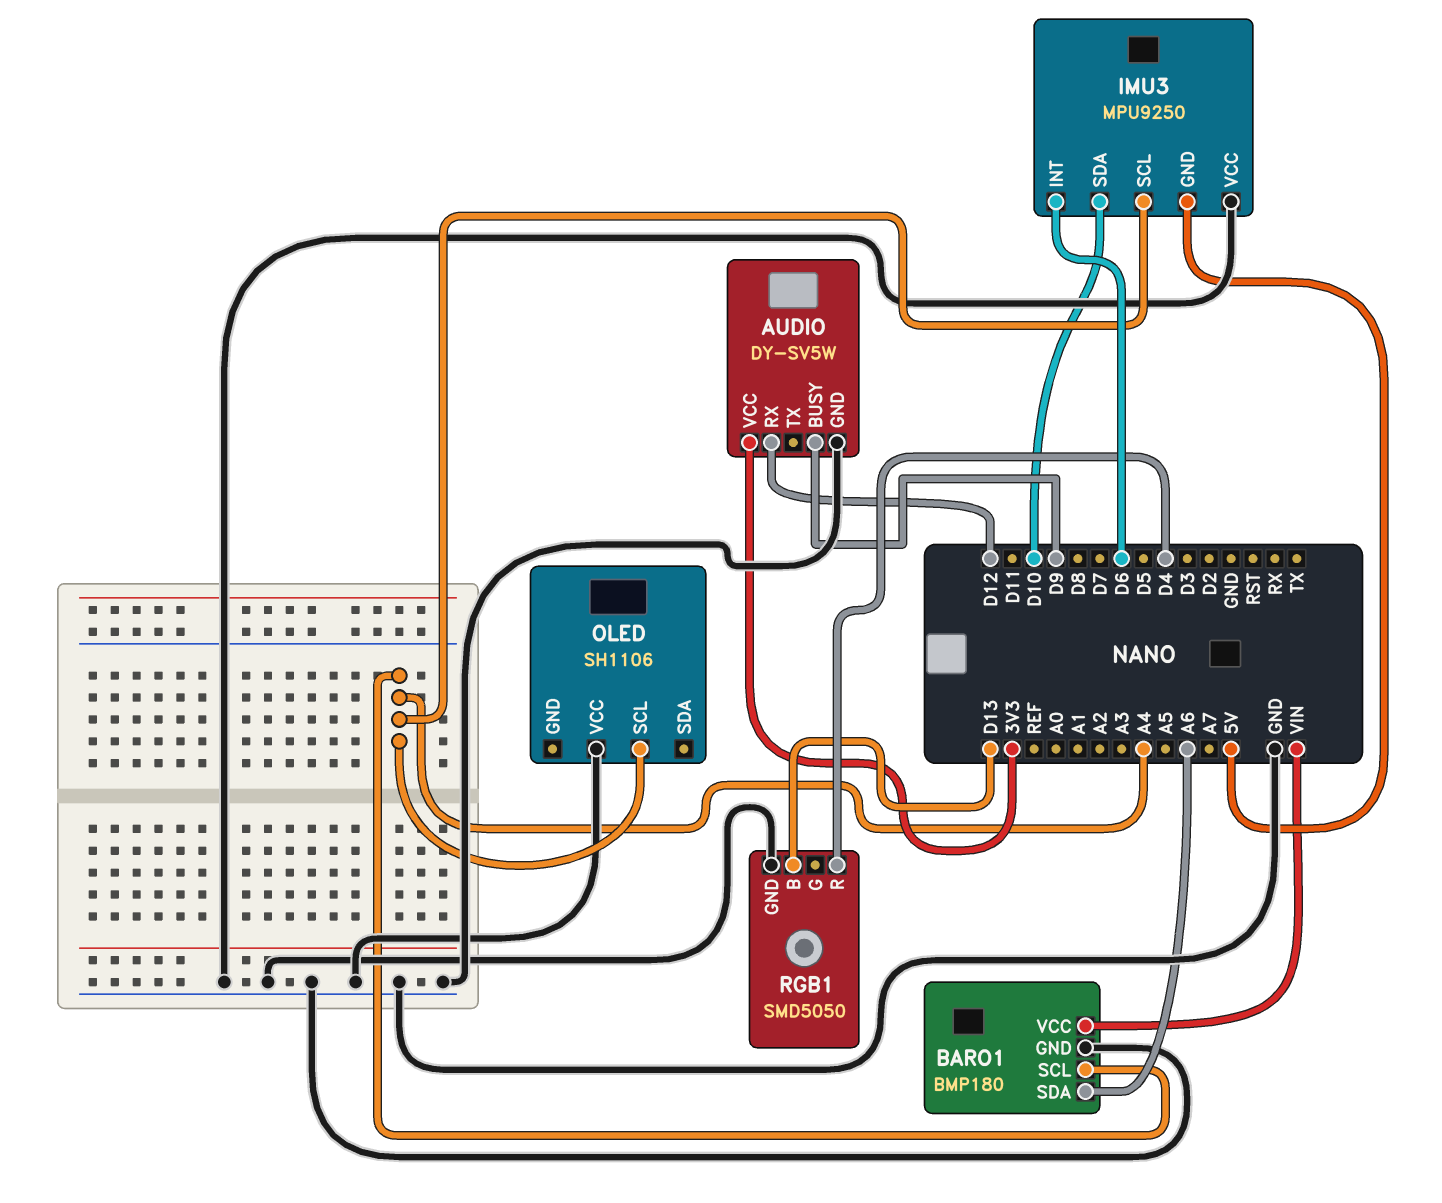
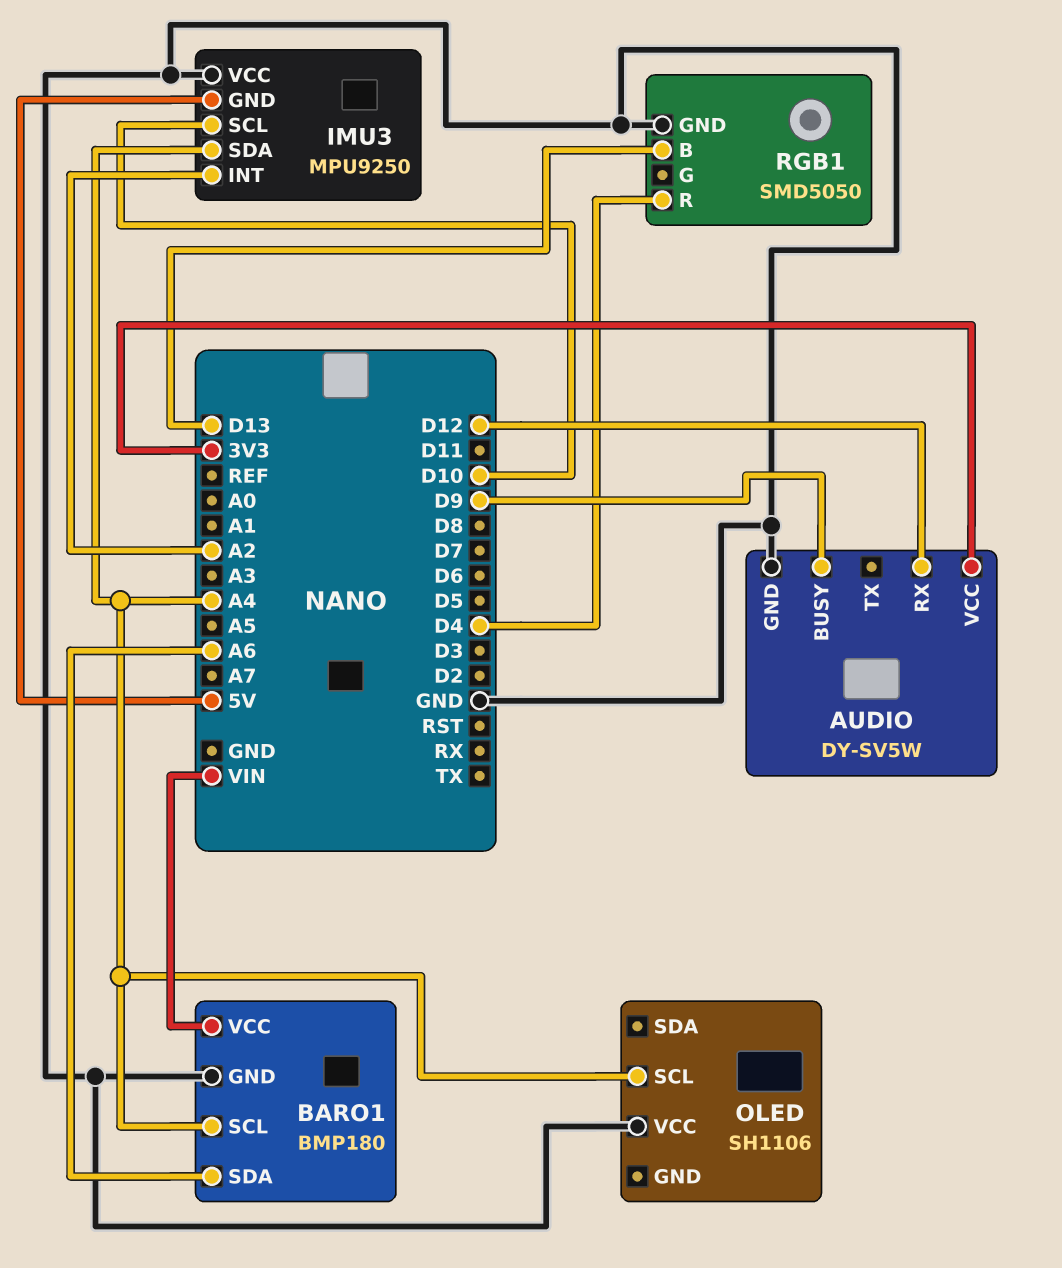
IMU3 pin INT: D6 -> A2
IMU3 pin SCL: A4 -> D10
IMU3 pin SDA: D10 -> A4

